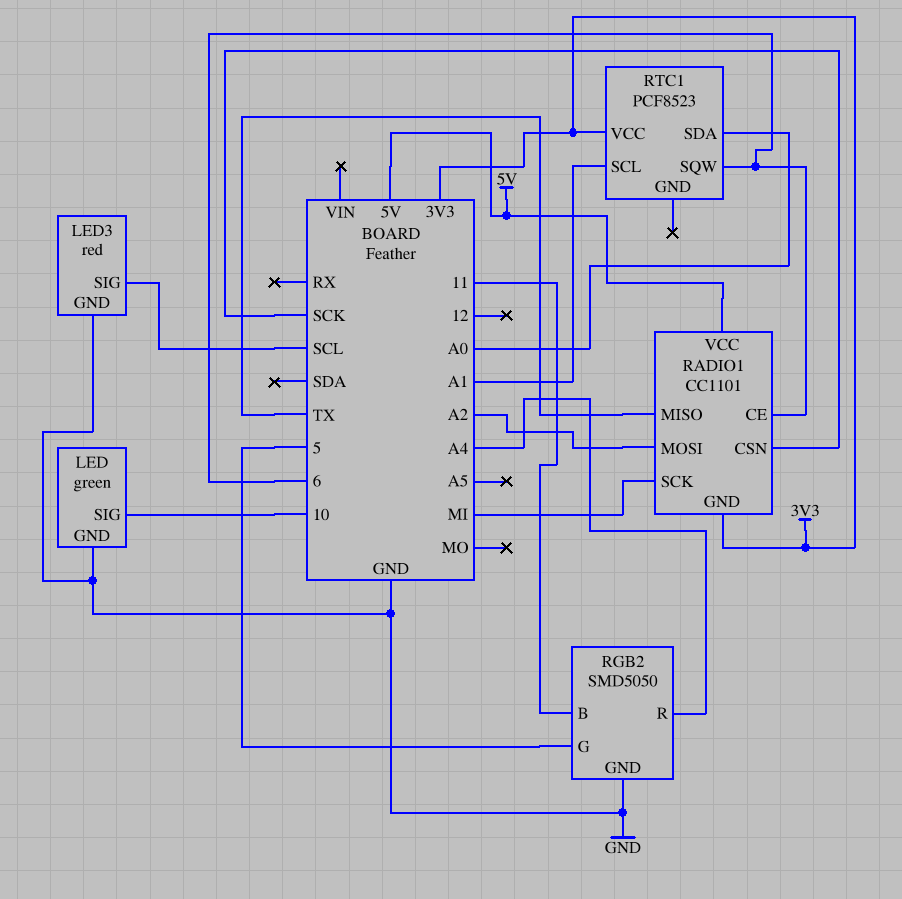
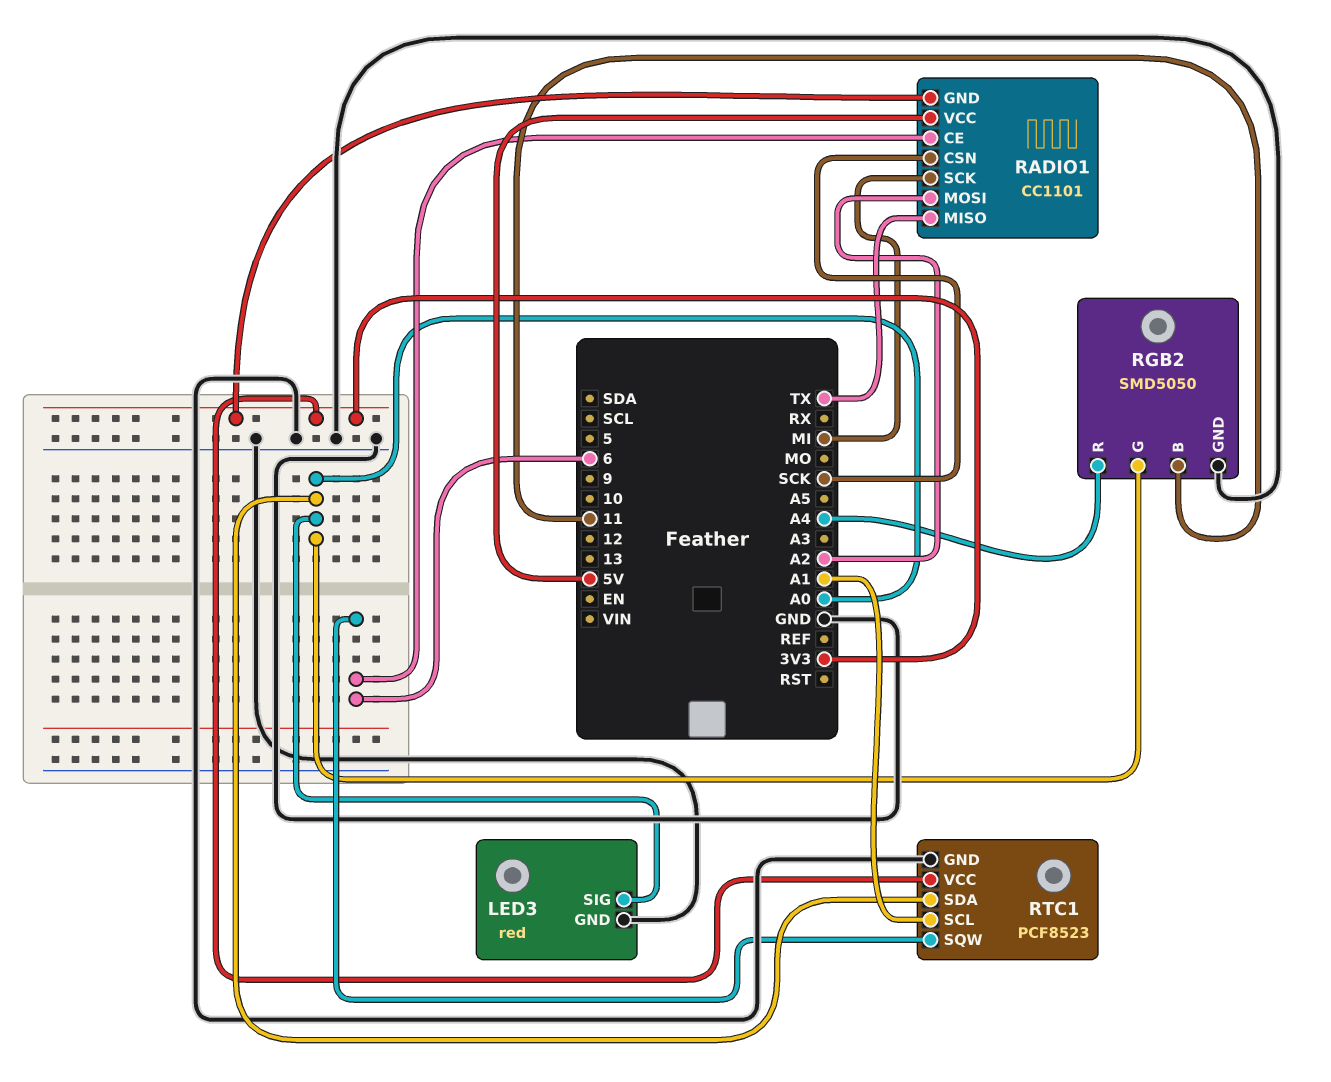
LED: green -> none
LED pin GND: GND -> none
LED pin SIG: 10 -> none
LED3 pin SIG: SCL -> A0
RGB2 pin G: 5 -> A0
RTC1 pin GND: none -> GND

